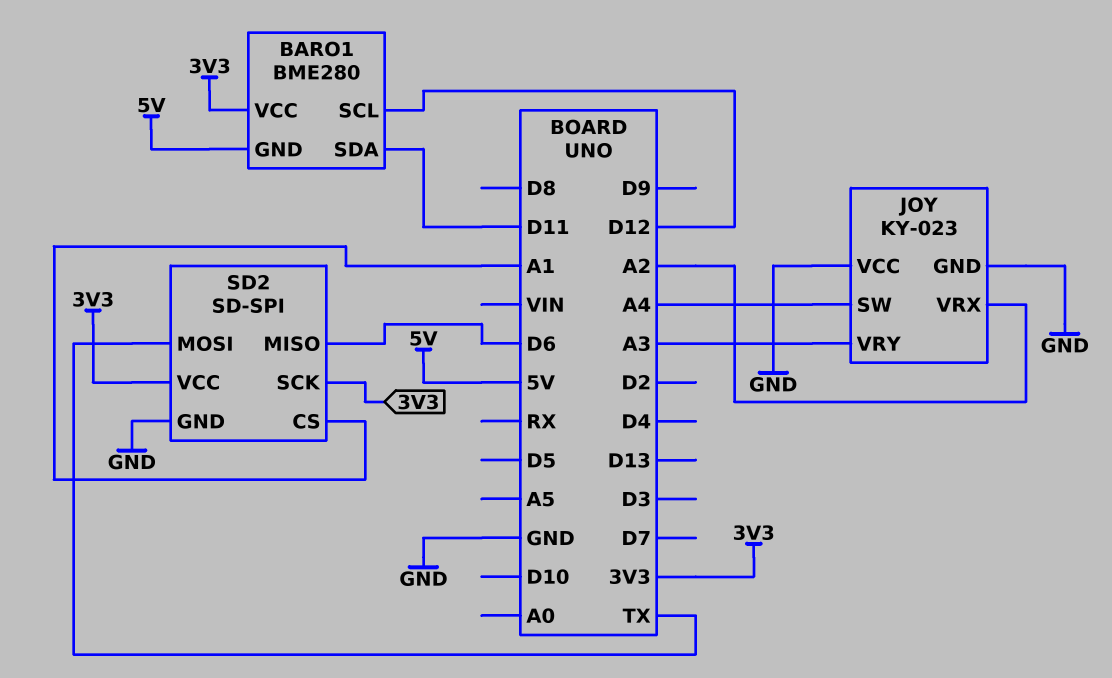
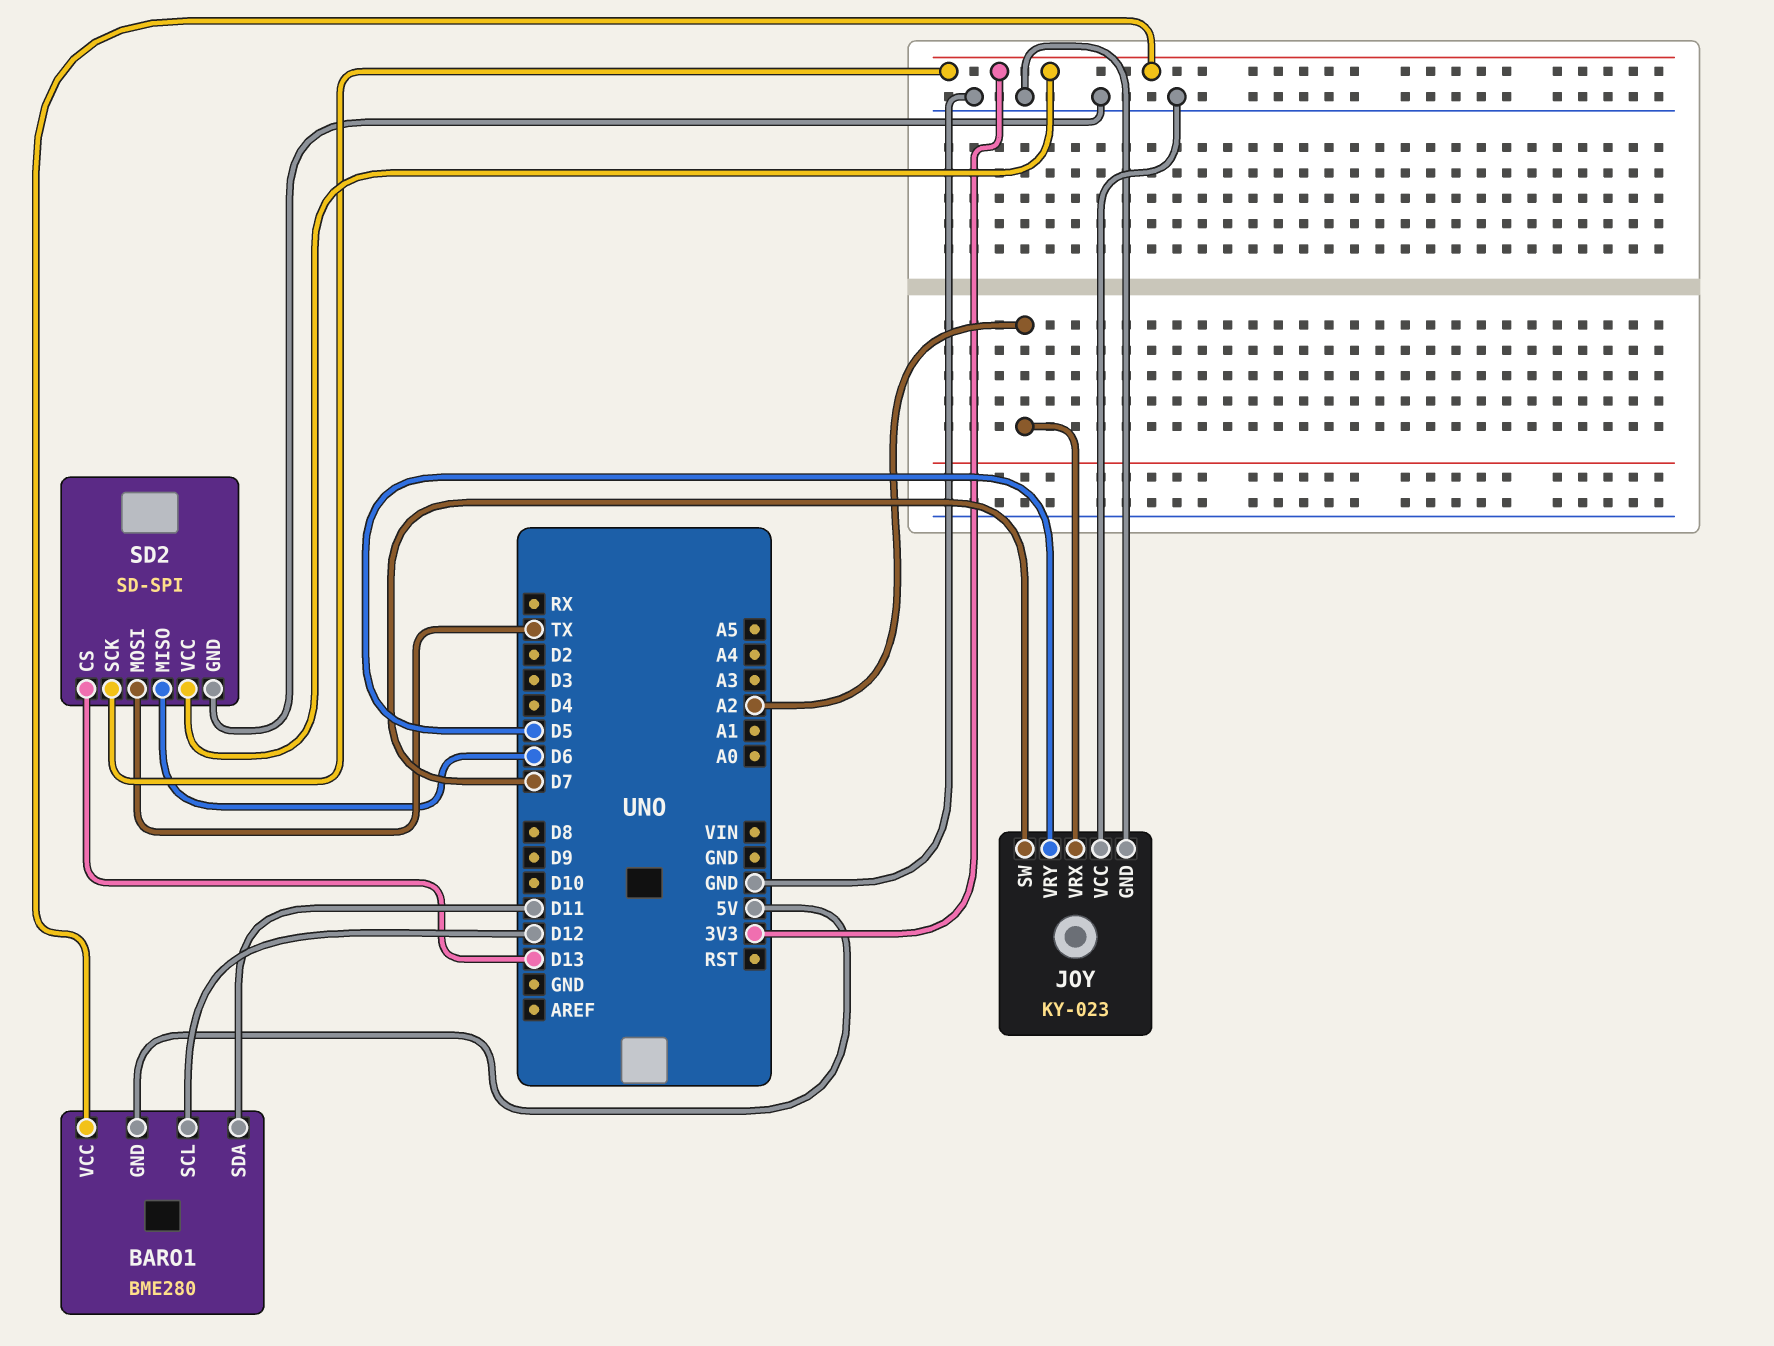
JOY pin SW: A4 -> D7
JOY pin VRY: A3 -> D5
SD2 pin CS: A1 -> D13

